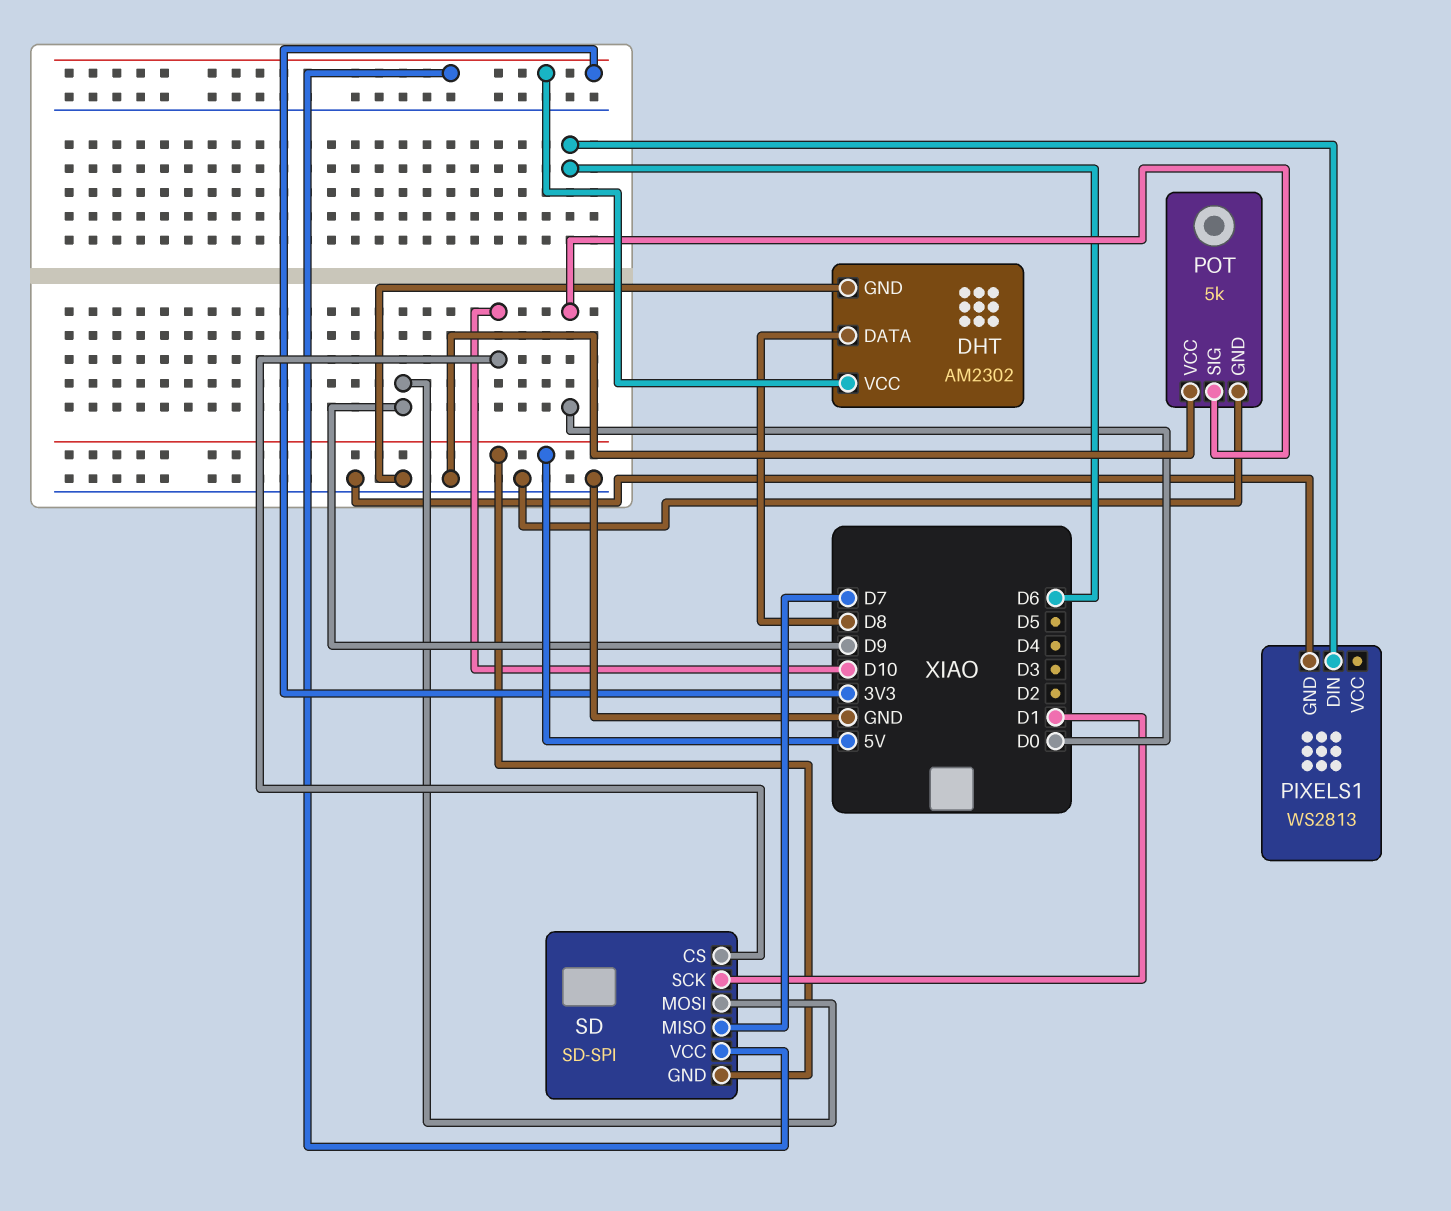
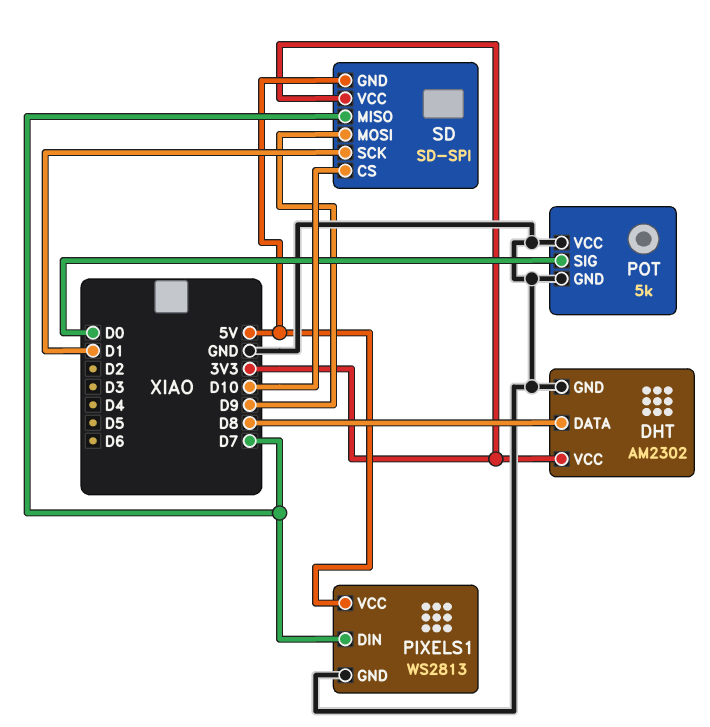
PIXELS1 pin DIN: D6 -> D7
PIXELS1 pin VCC: none -> 5V

